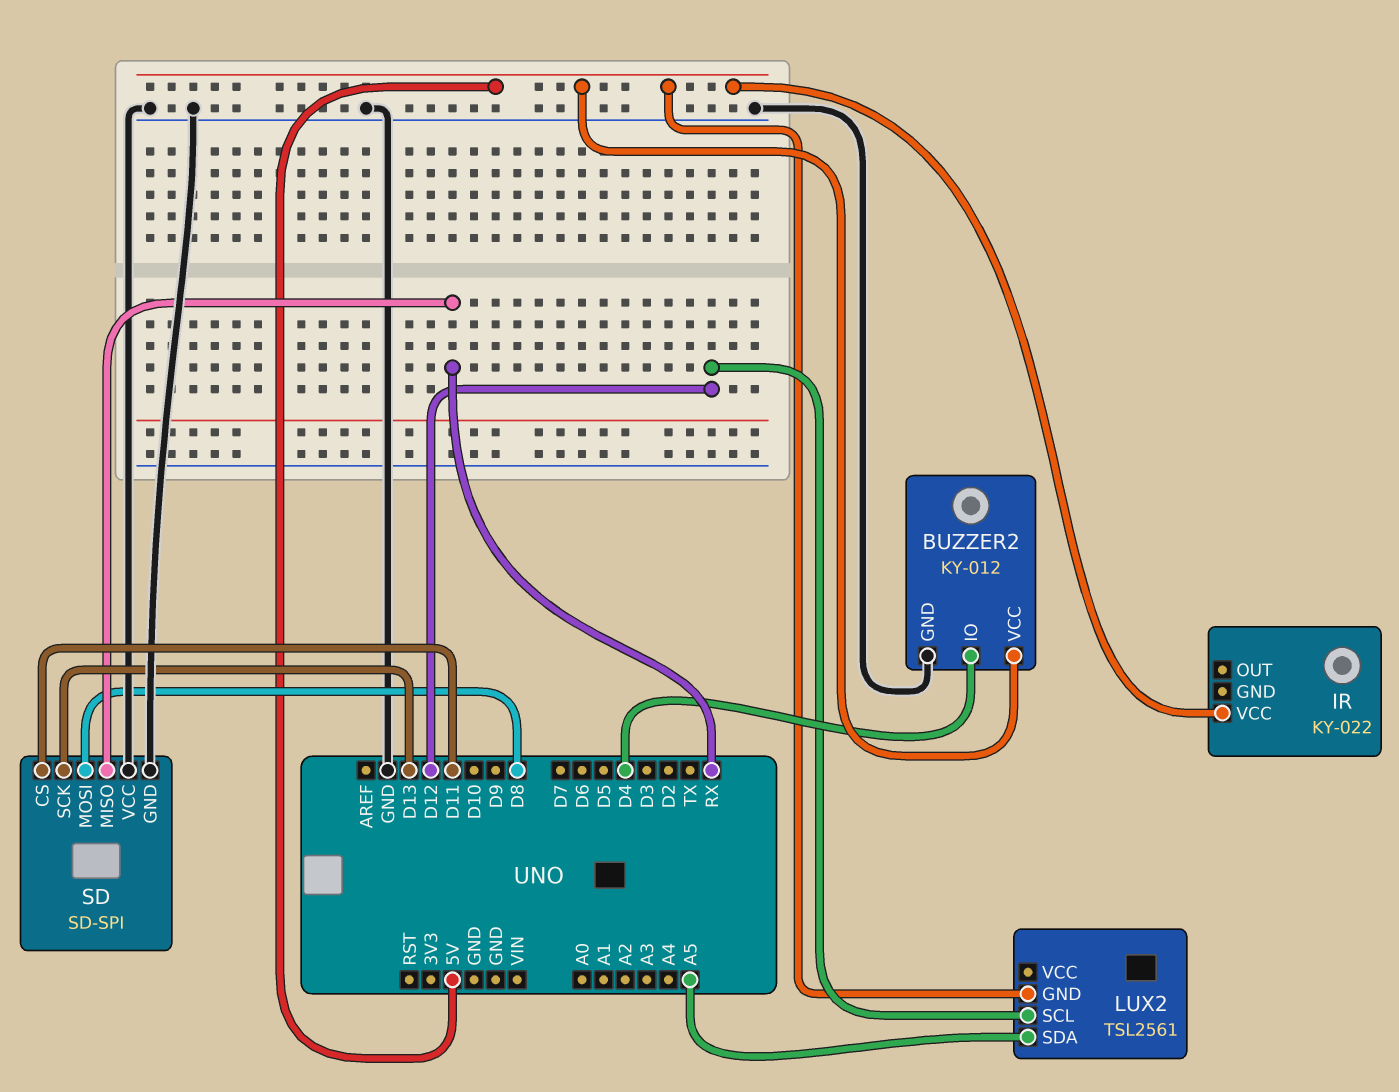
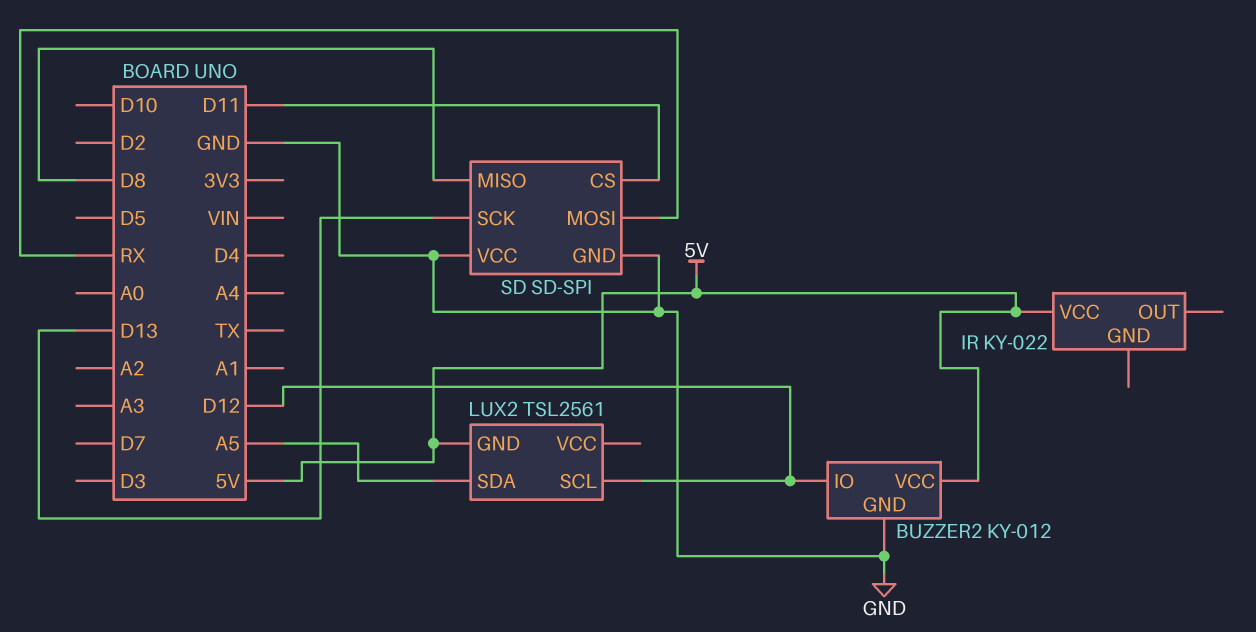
BUZZER2 pin IO: D4 -> D12
SD pin MISO: RX -> D8
SD pin MOSI: D8 -> RX

